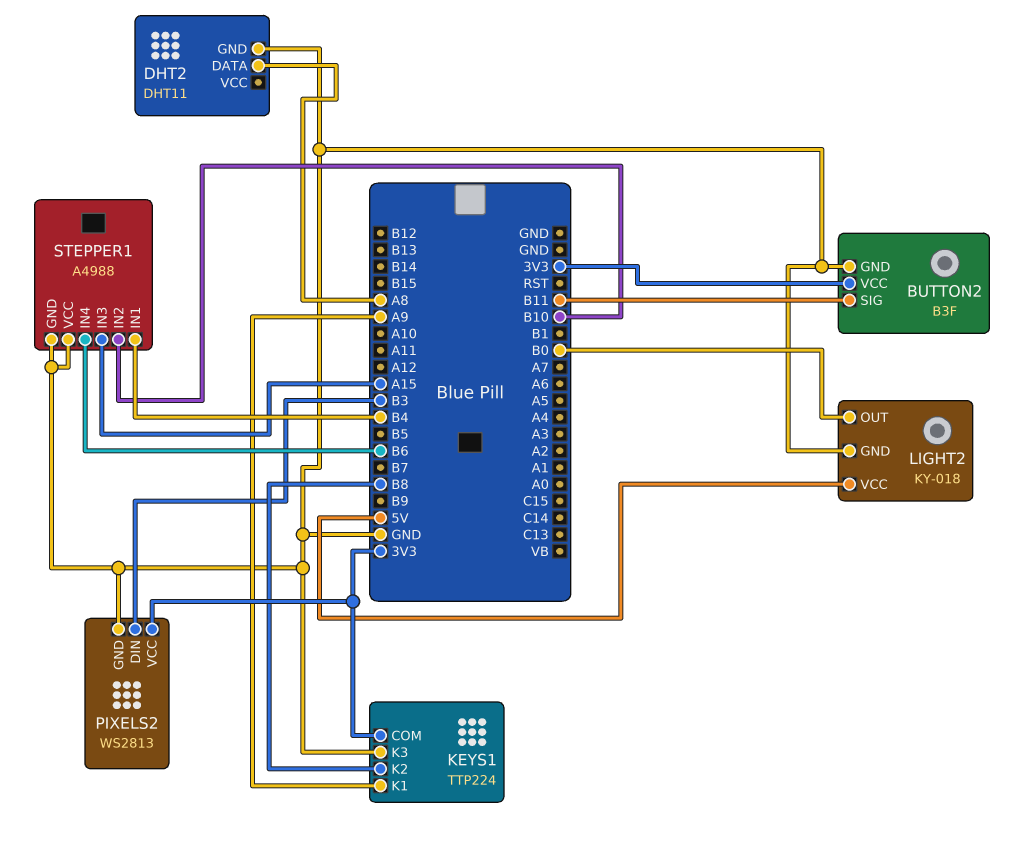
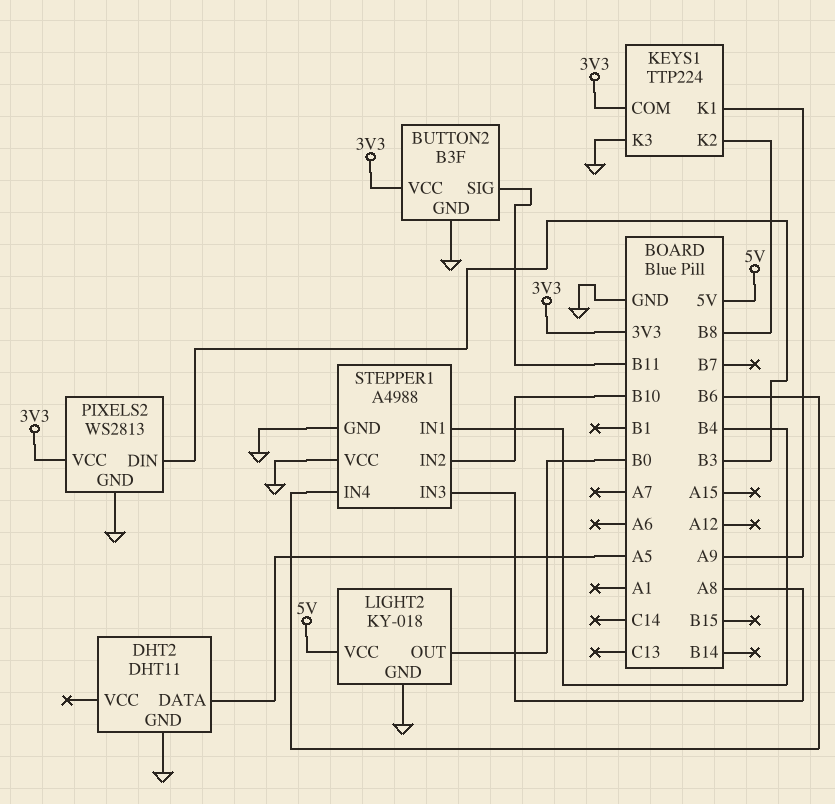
DHT2 pin DATA: A8 -> A5
STEPPER1 pin IN3: A15 -> A8

